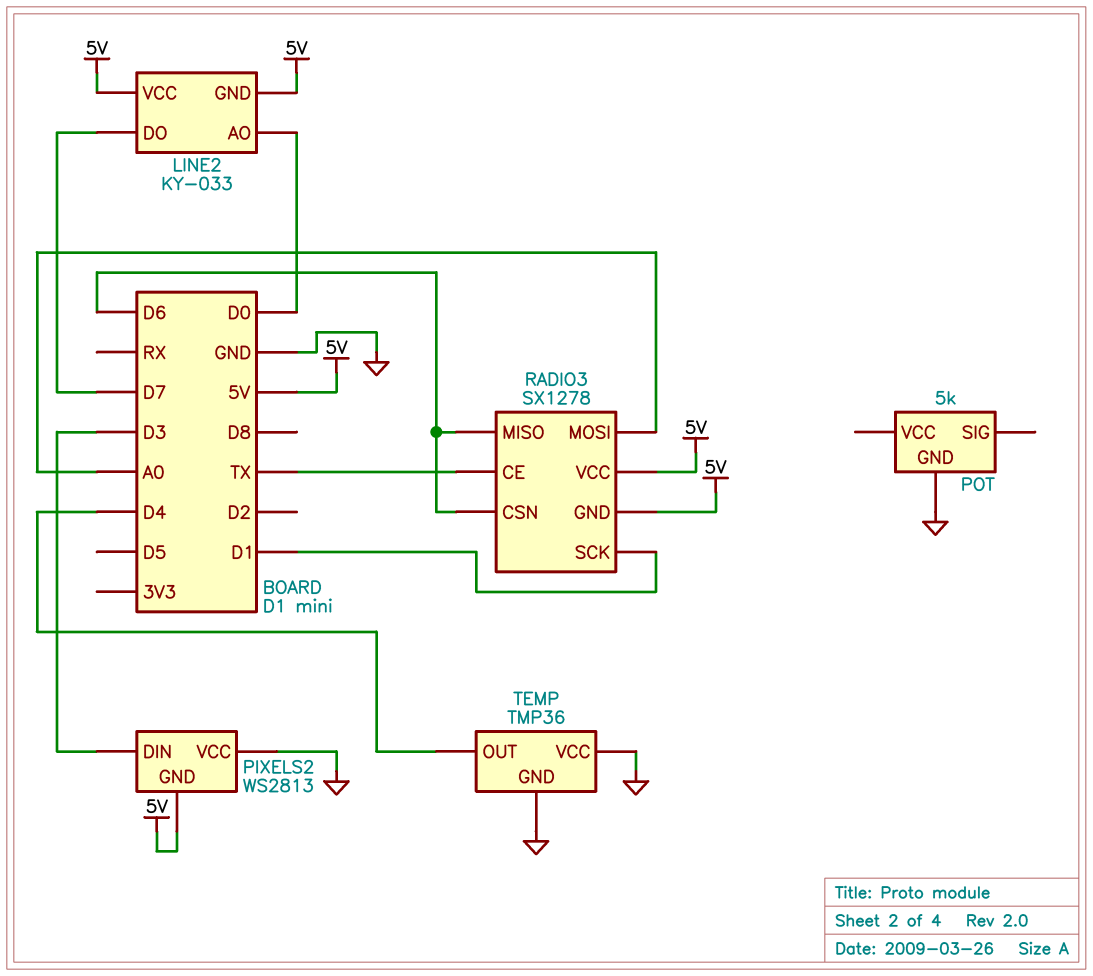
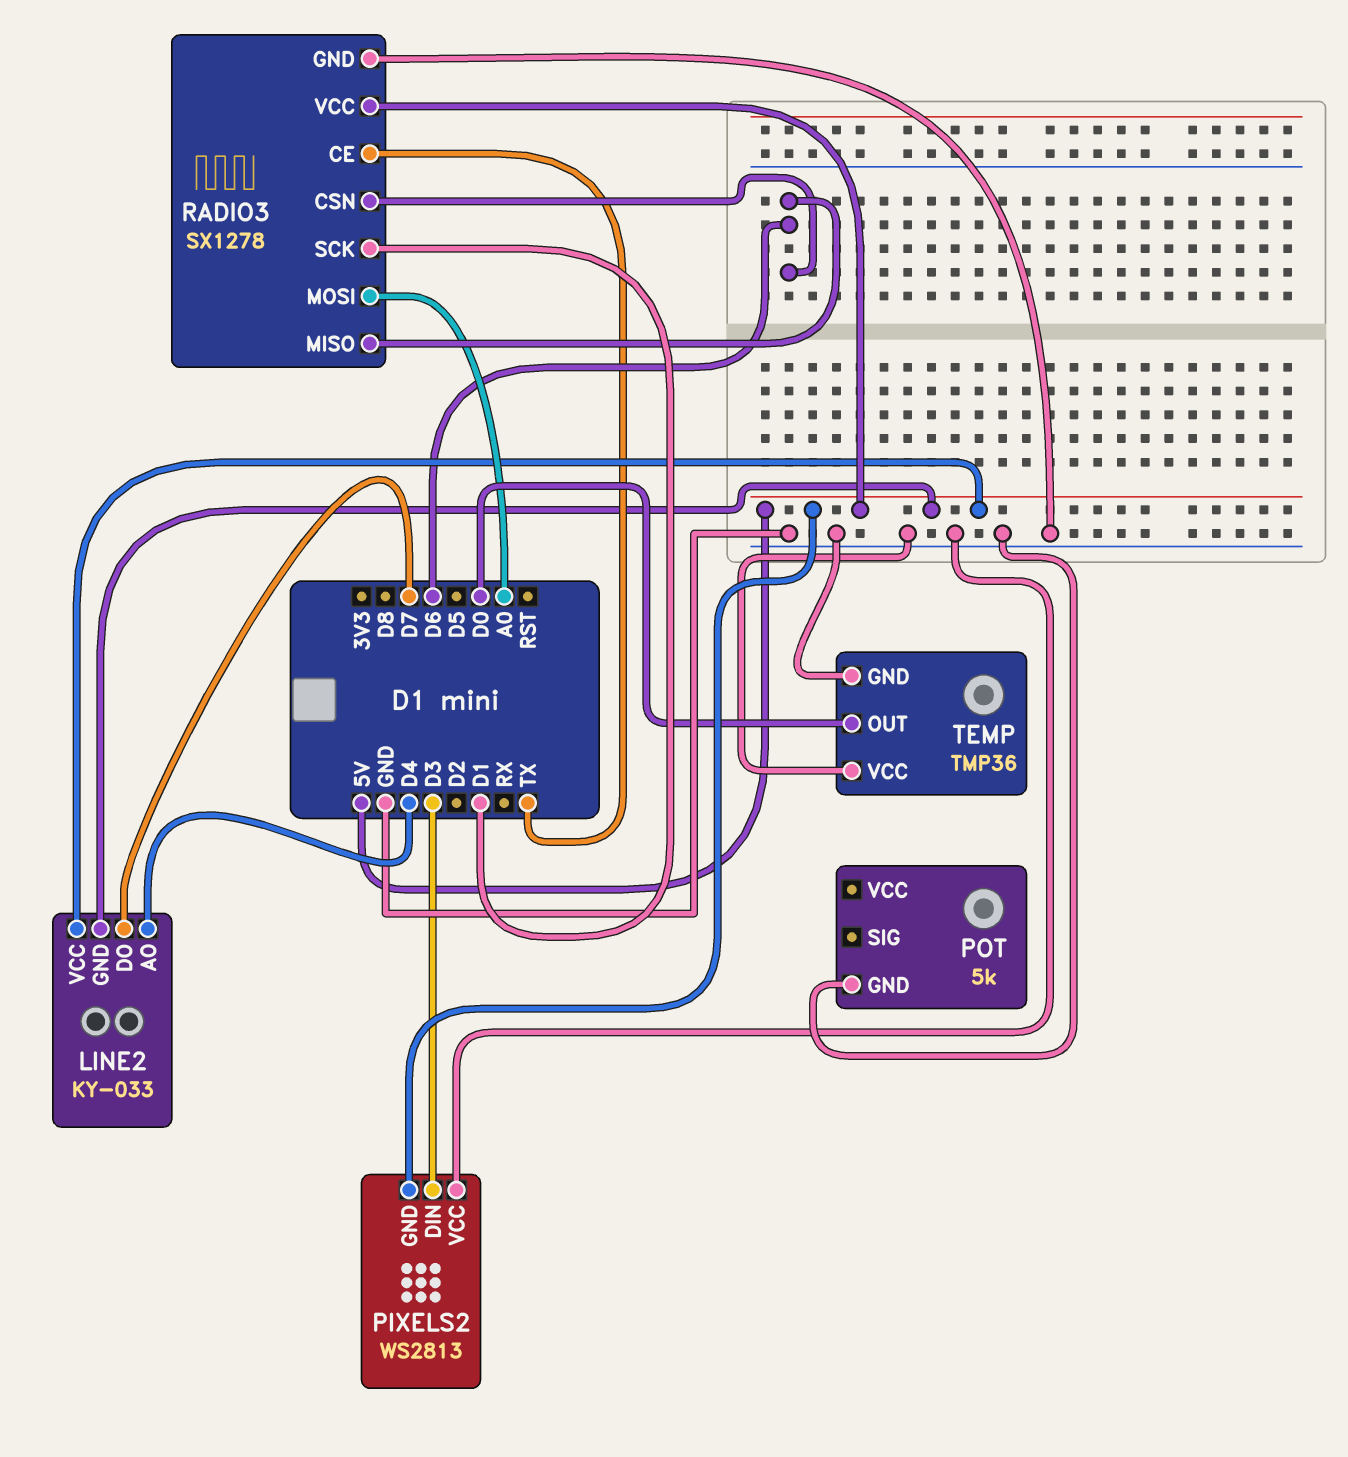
LINE2 pin AO: D0 -> D4
RADIO3 pin GND: 5V -> GND
TEMP pin OUT: D4 -> D0

